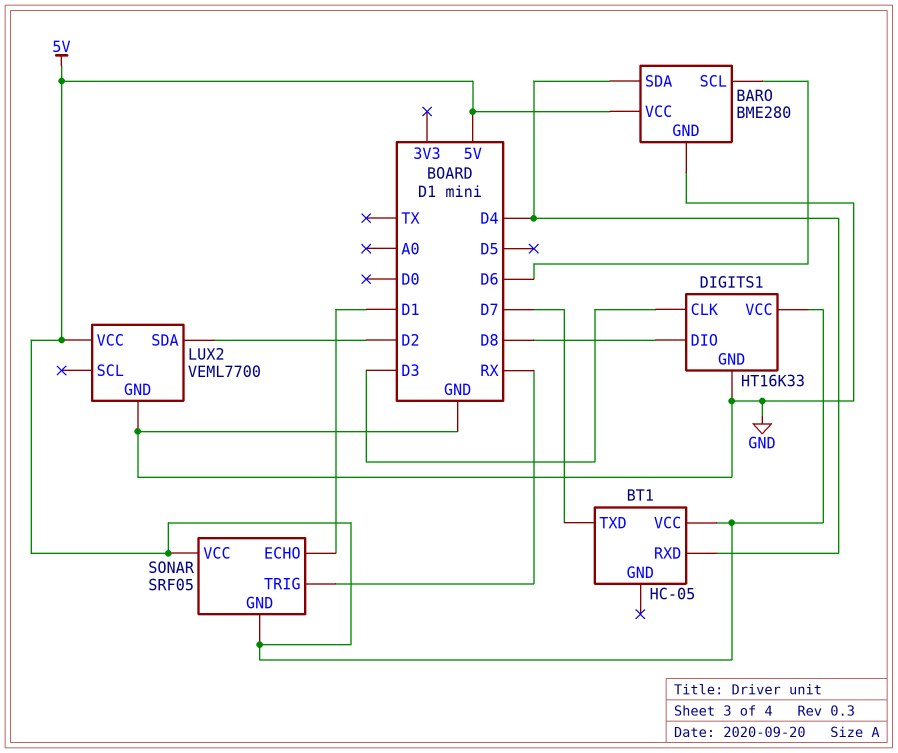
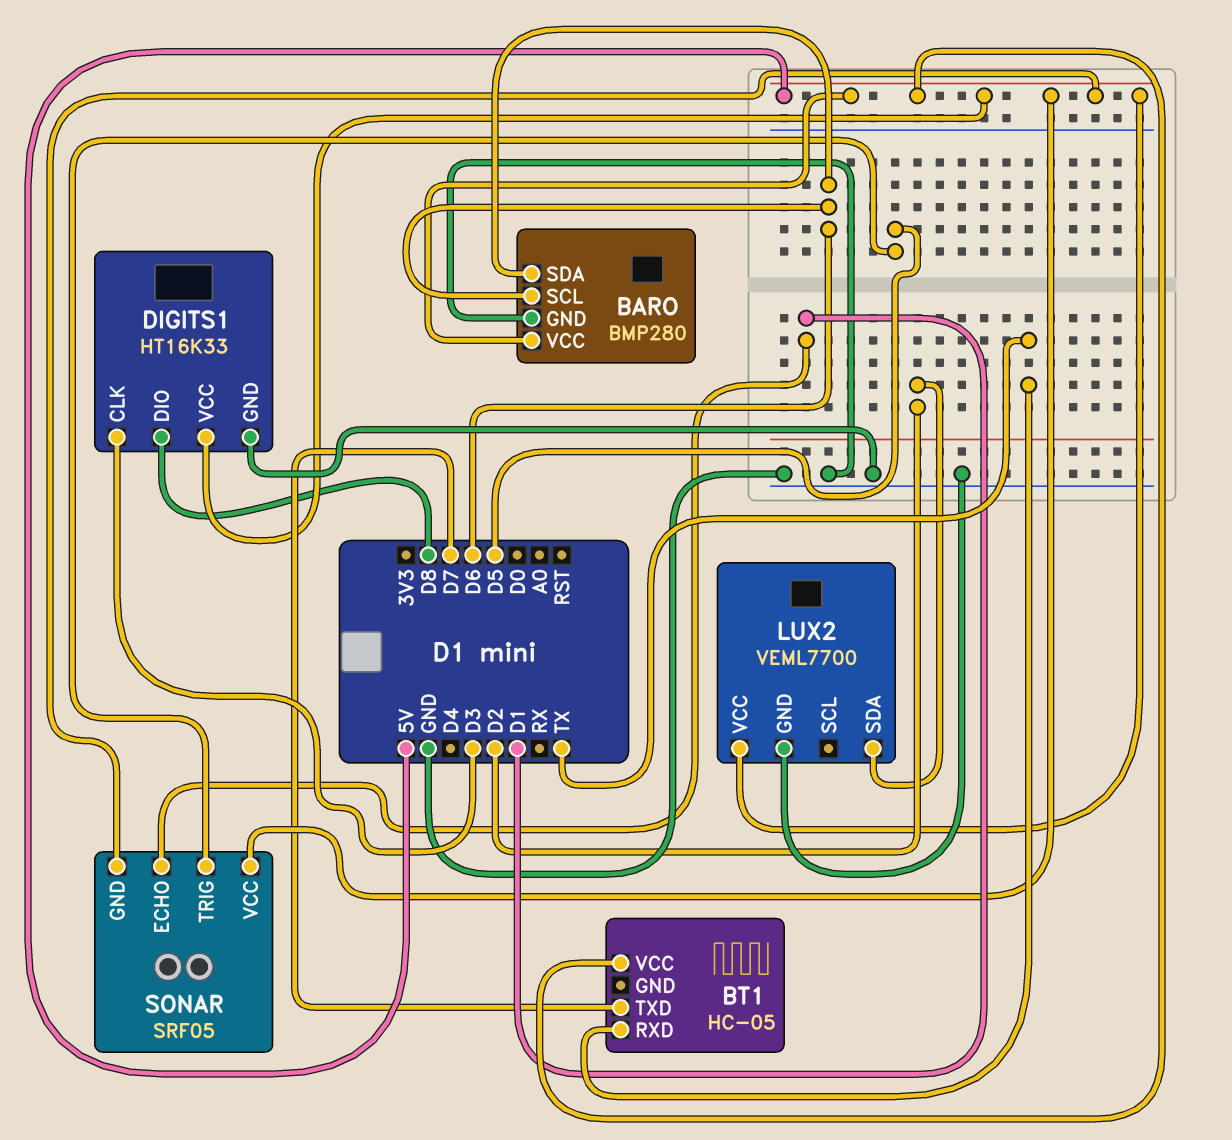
BARO: BME280 -> BMP280
BARO pin SDA: D4 -> D6
BT1 pin RXD: D4 -> TX
SONAR pin TRIG: RX -> D5

